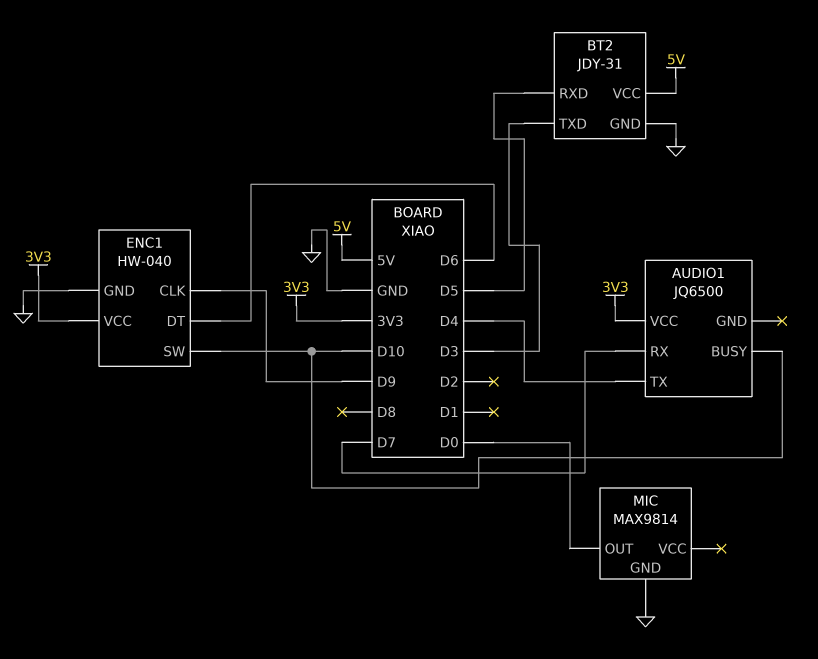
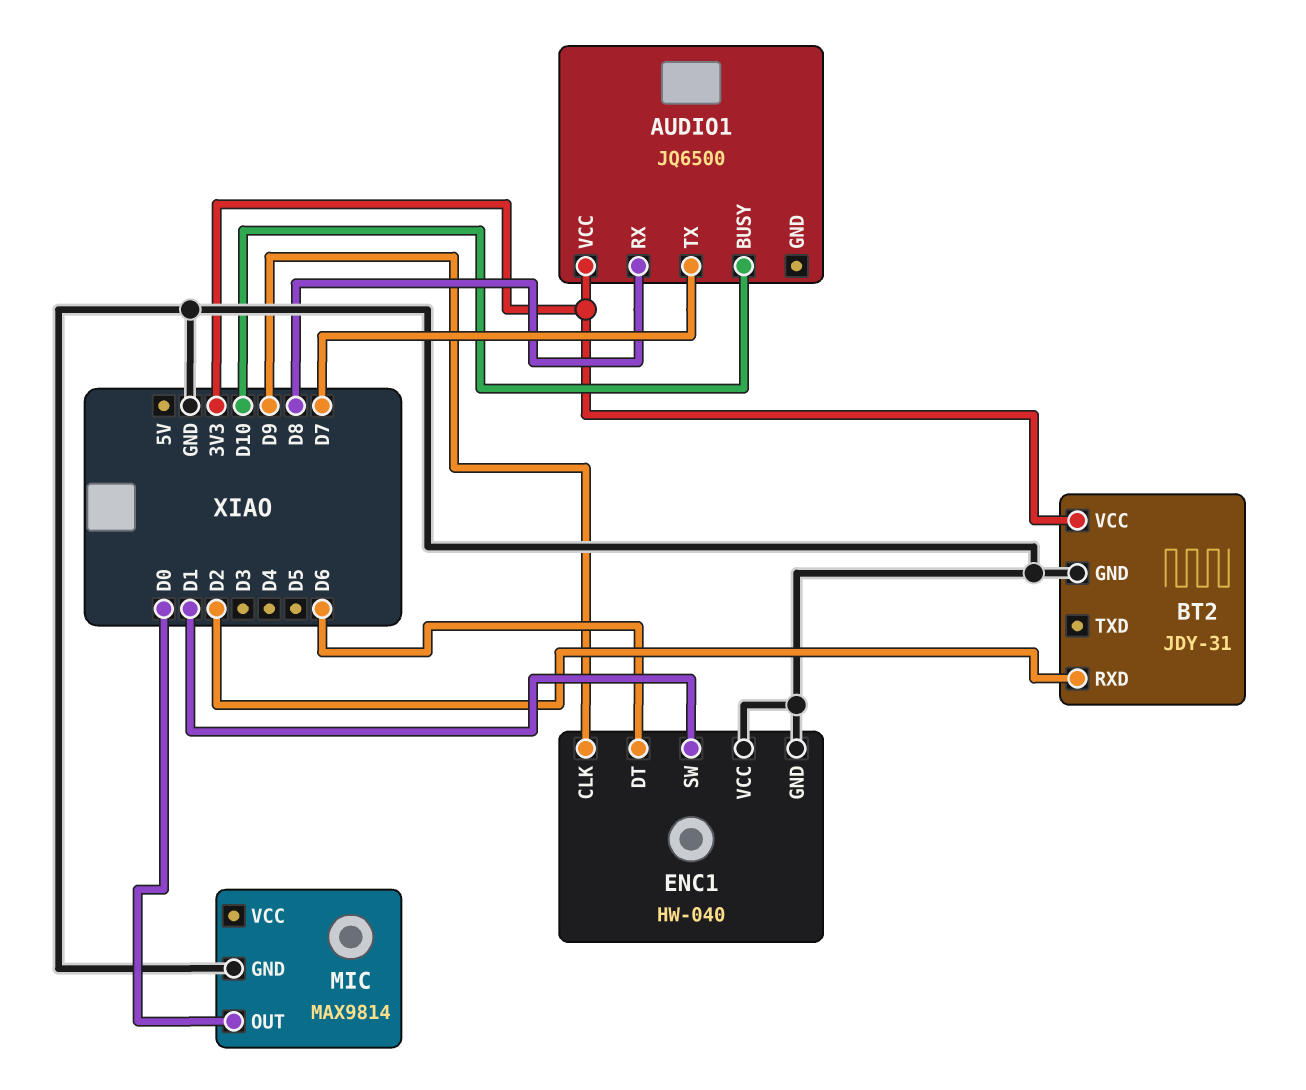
AUDIO1 pin RX: D7 -> D8
AUDIO1 pin TX: D4 -> D7
BT2 pin RXD: D5 -> D2
BT2 pin TXD: D3 -> none
BT2 pin VCC: 5V -> 3V3
ENC1 pin SW: D10 -> D1
ENC1 pin VCC: 3V3 -> GND

